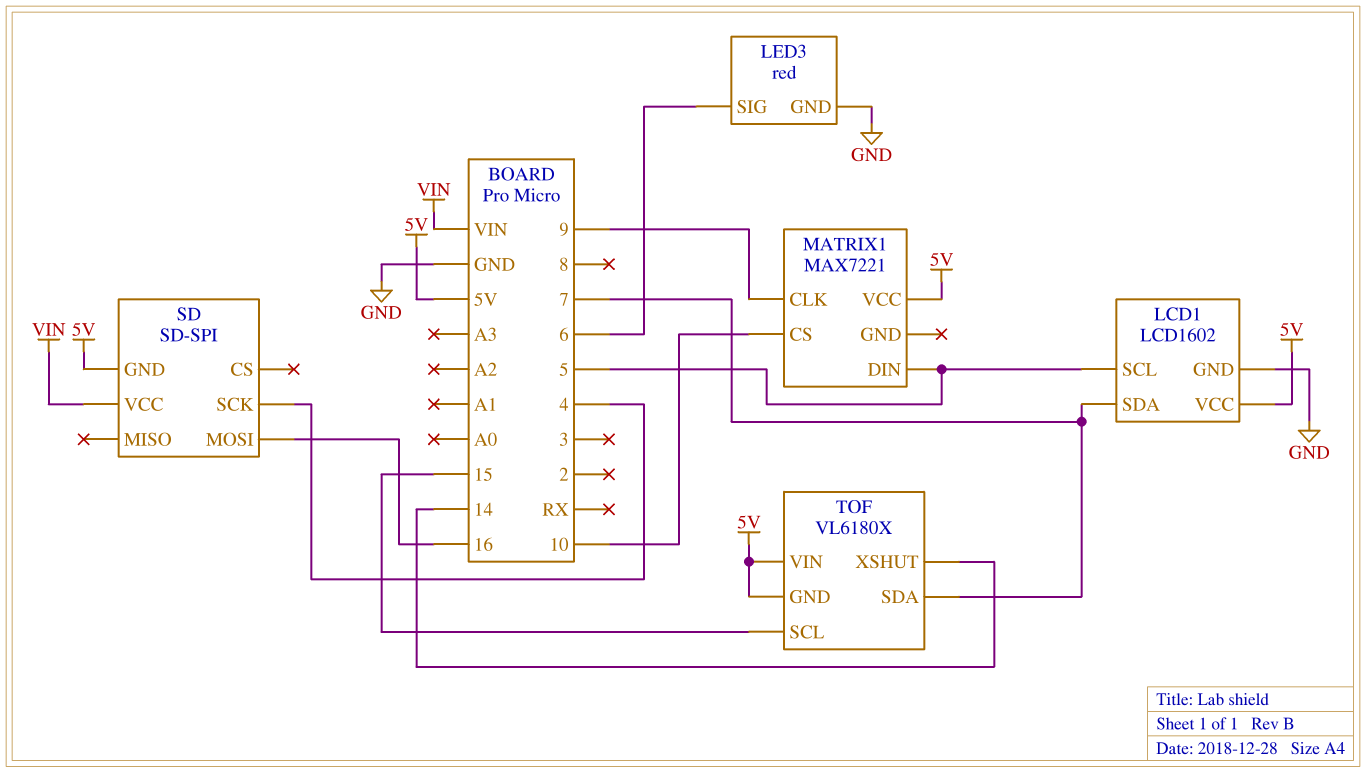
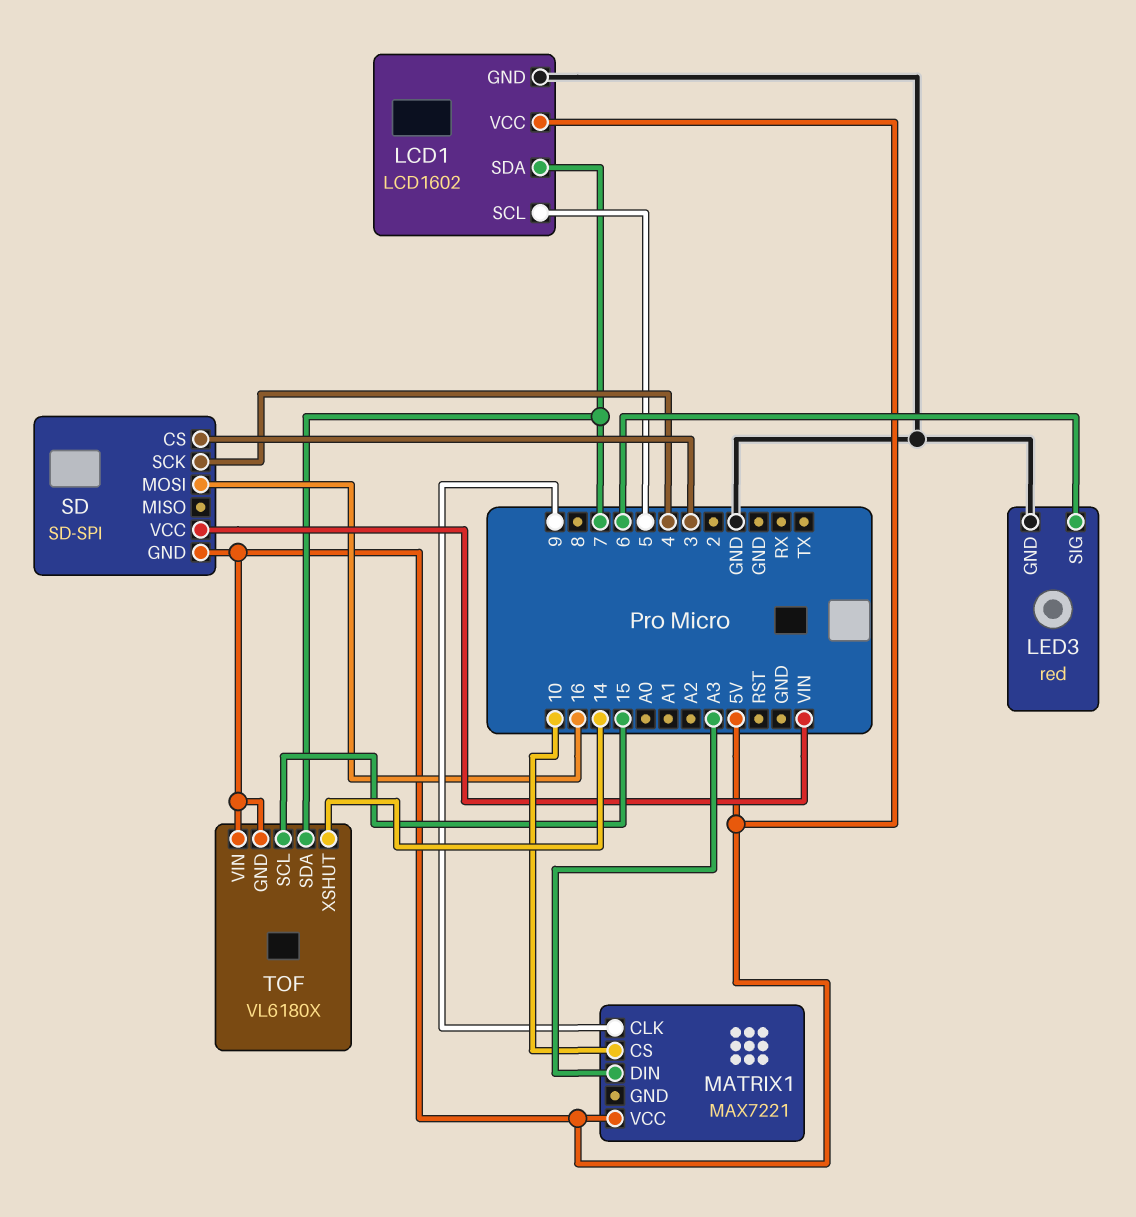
MATRIX1 pin DIN: 5 -> A3
SD pin CS: none -> 3

